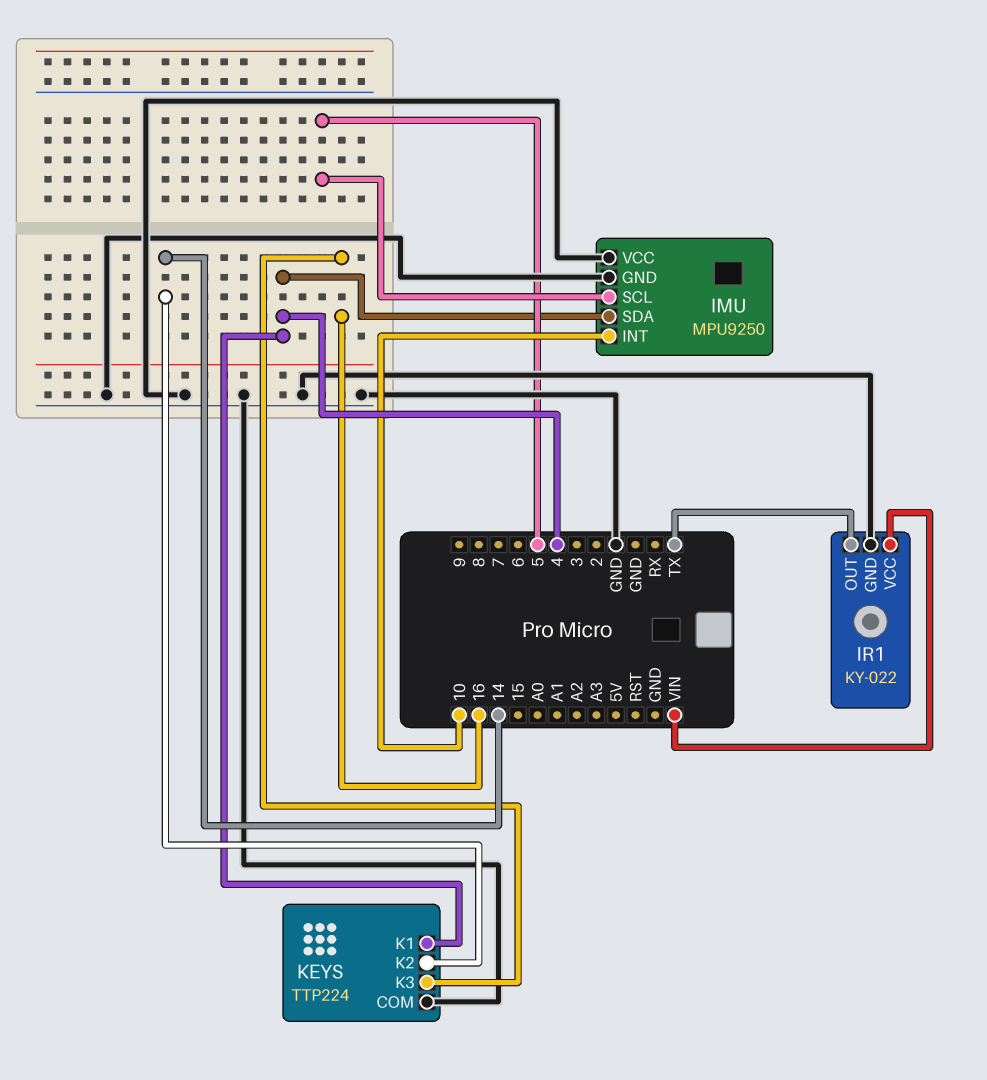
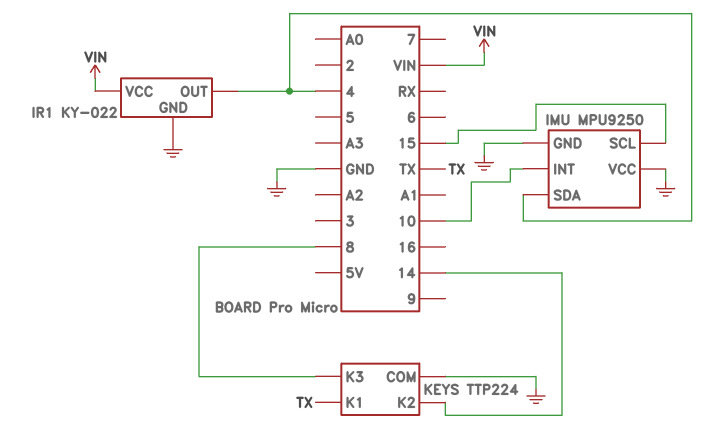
IMU pin SCL: 5 -> 15
IR1 pin OUT: TX -> 4
KEYS pin K1: 4 -> TX
KEYS pin K3: 16 -> 8

